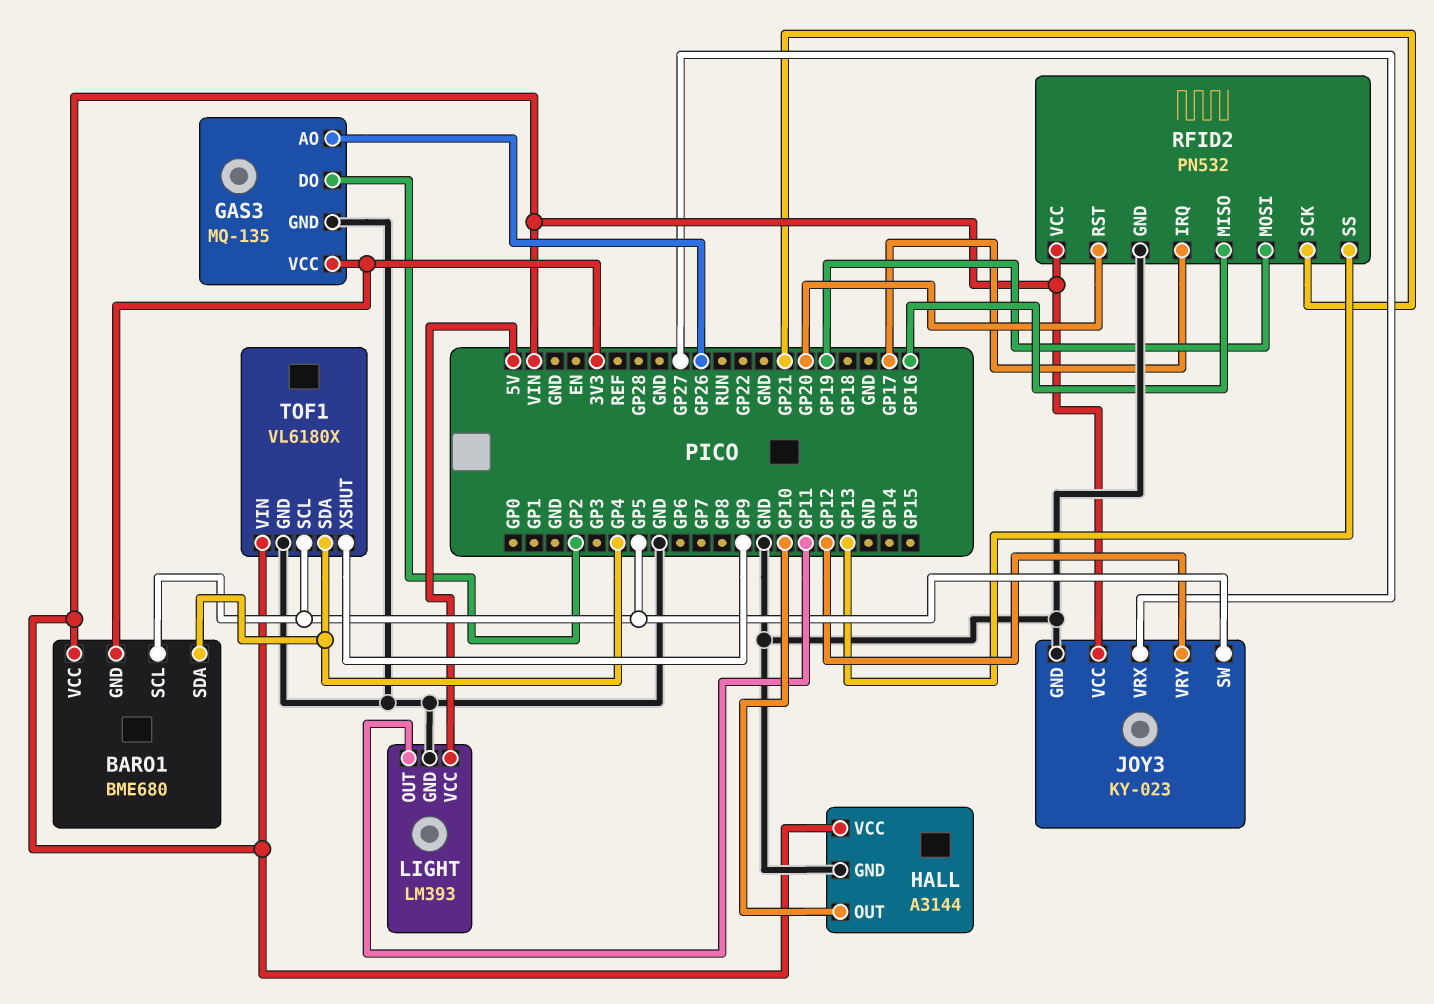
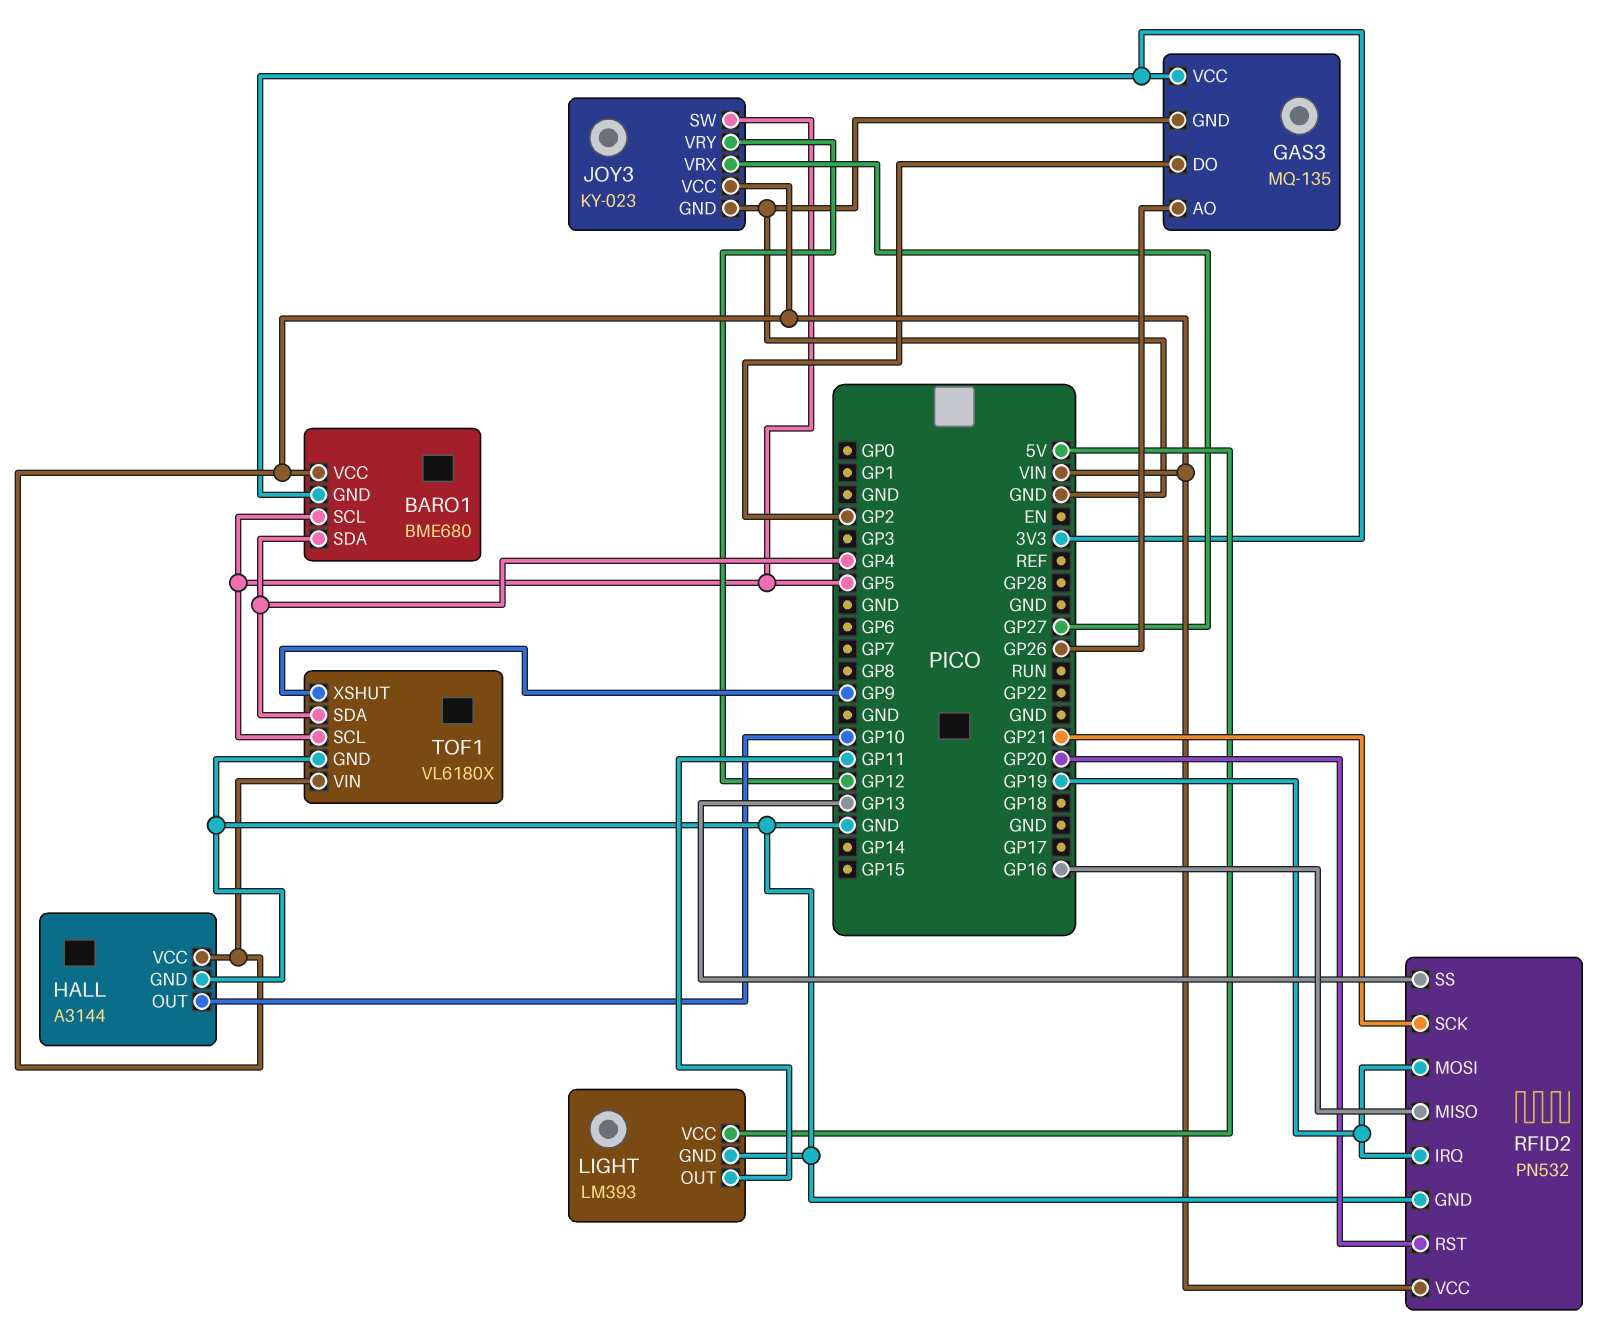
RFID2 pin IRQ: GP17 -> GP19

